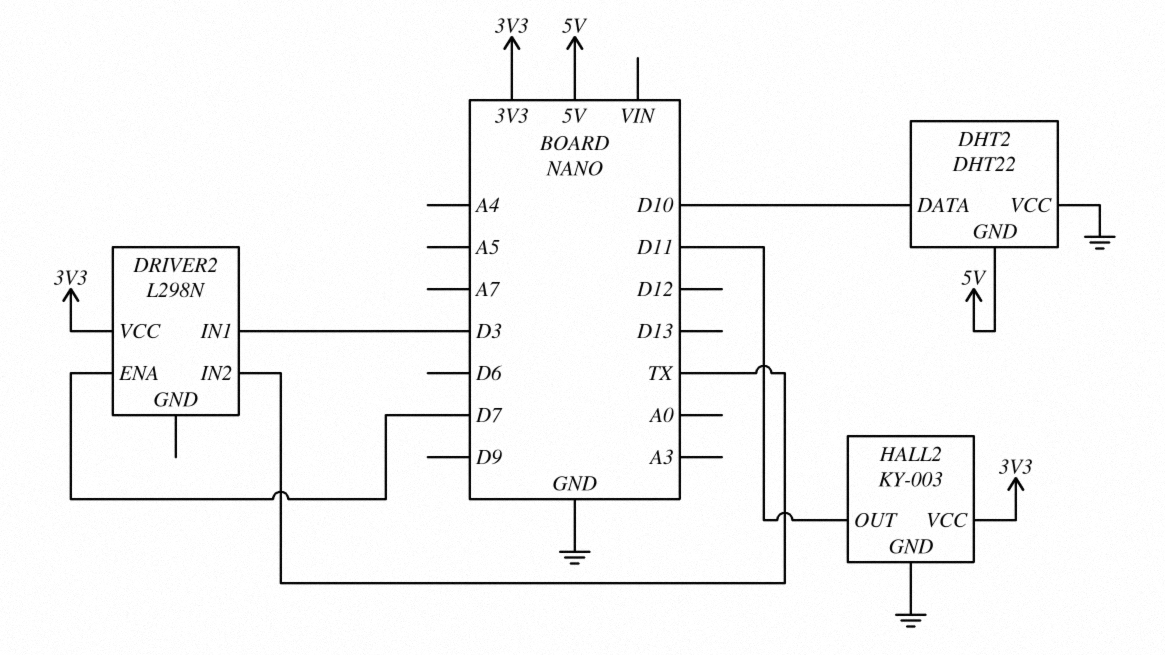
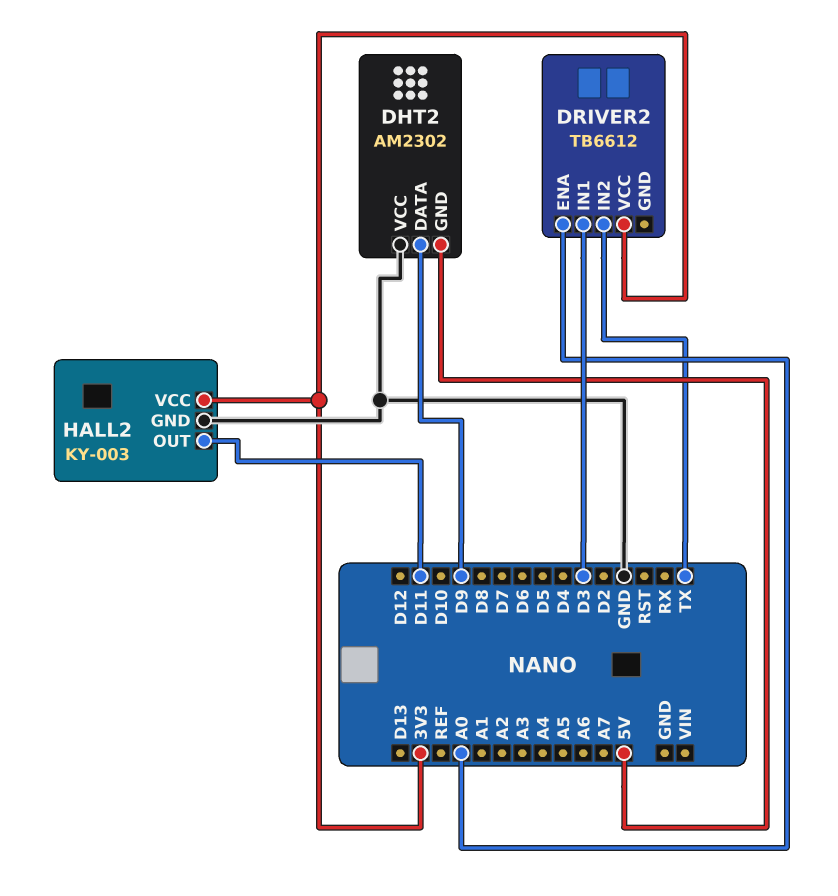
DHT2: DHT22 -> AM2302
DHT2 pin DATA: D10 -> D9
DRIVER2: L298N -> TB6612
DRIVER2 pin ENA: D7 -> A0

